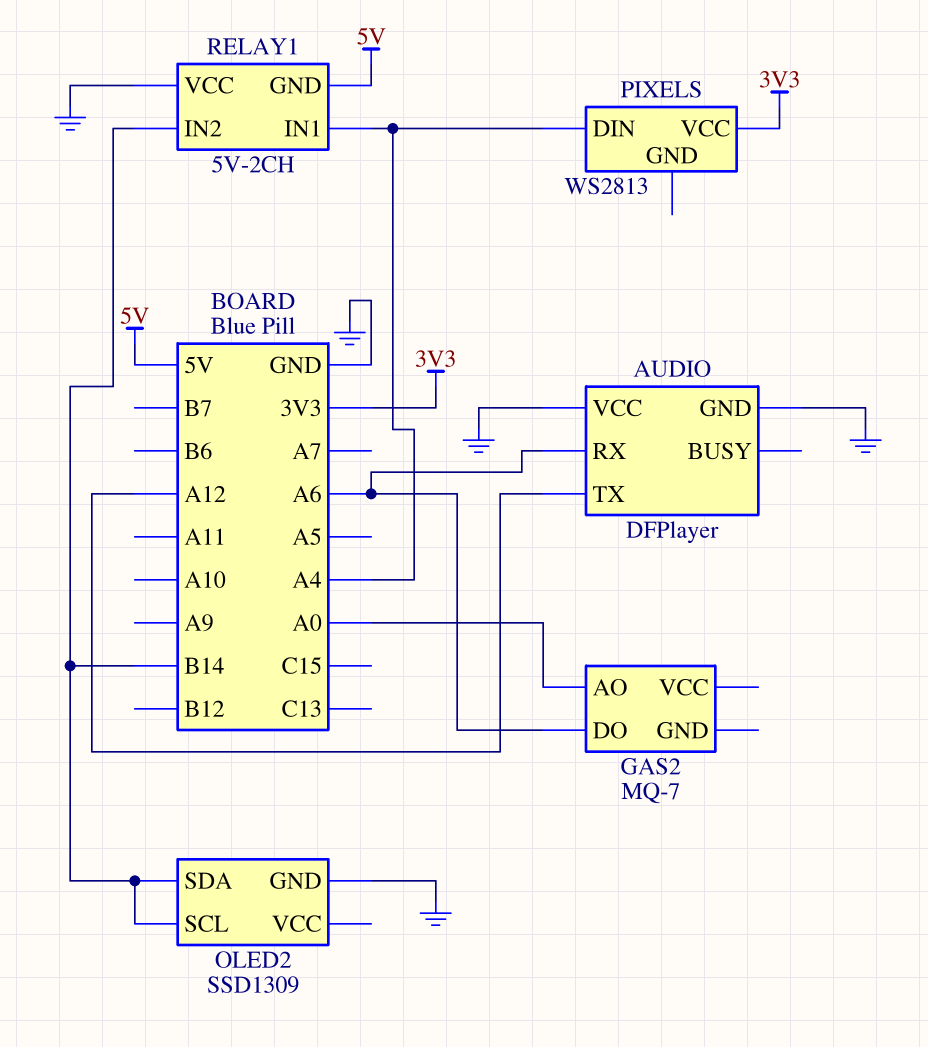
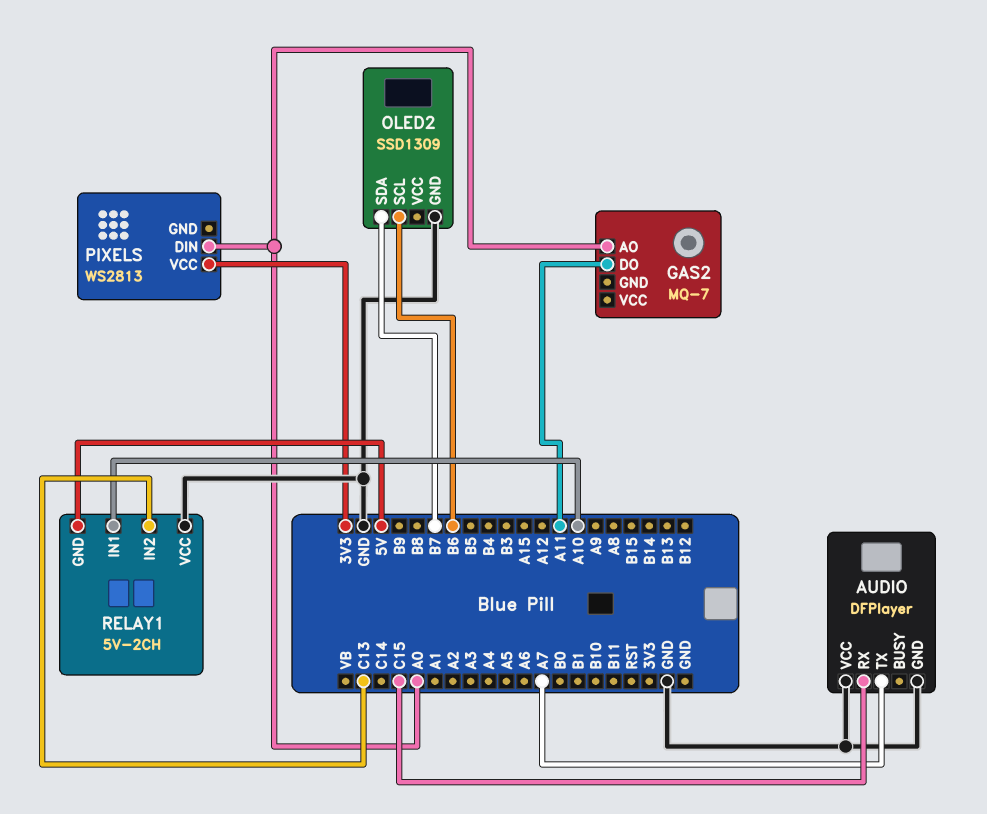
AUDIO pin RX: A6 -> C15
AUDIO pin TX: A12 -> A7
GAS2 pin DO: A6 -> A11
OLED2 pin SCL: B14 -> B6
OLED2 pin SDA: B14 -> B7
PIXELS pin DIN: A4 -> A0
RELAY1 pin IN1: A4 -> A10
RELAY1 pin IN2: B14 -> C13

